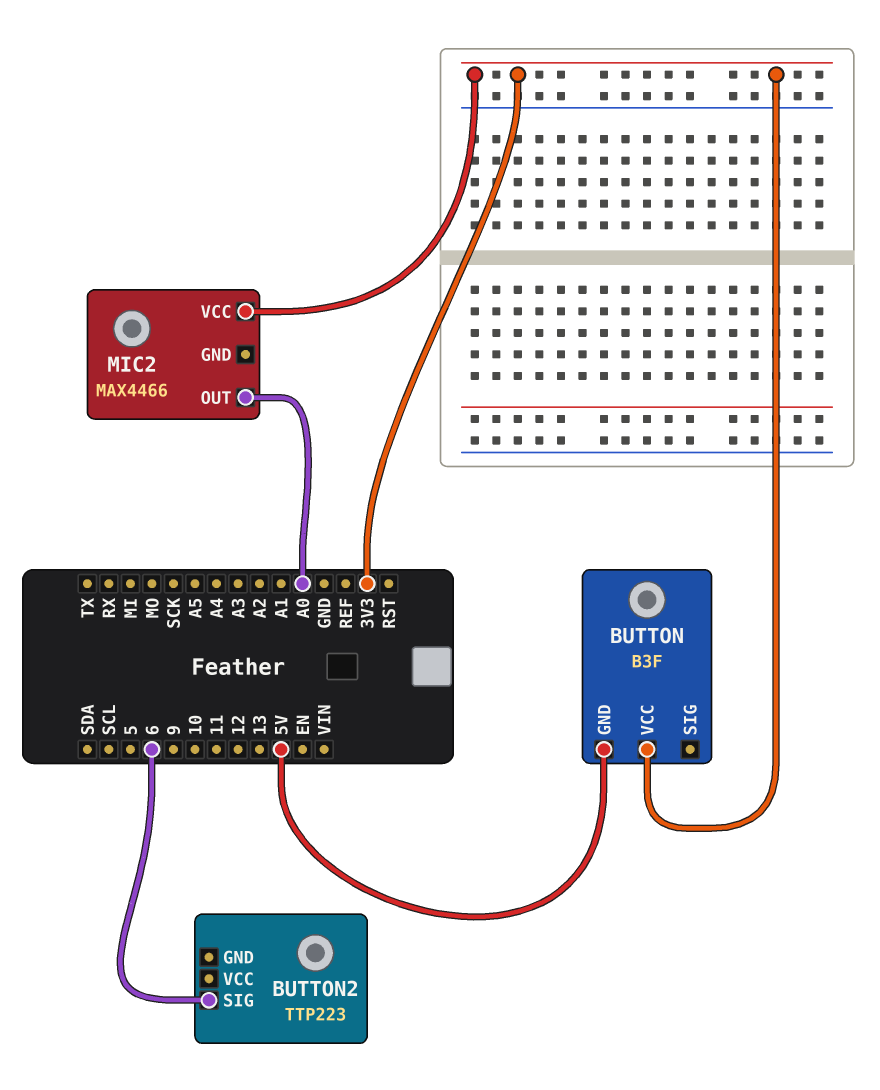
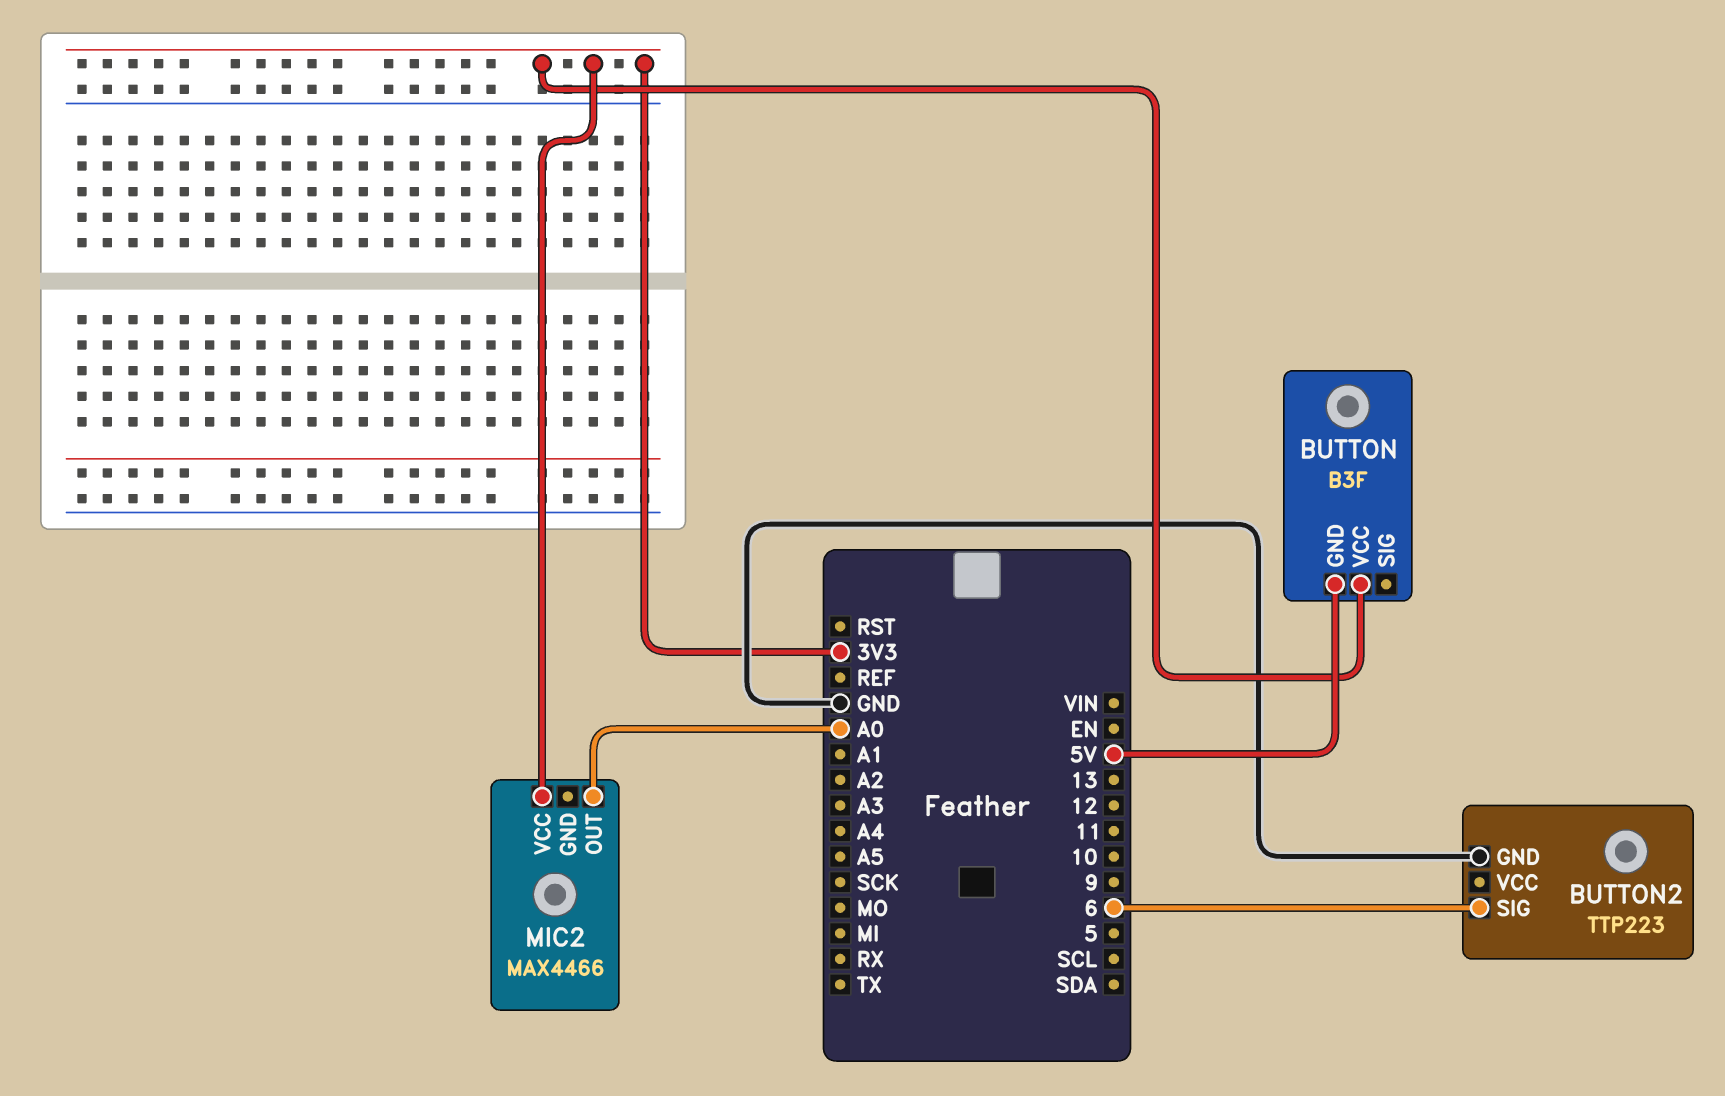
BUTTON2 pin GND: none -> GND

